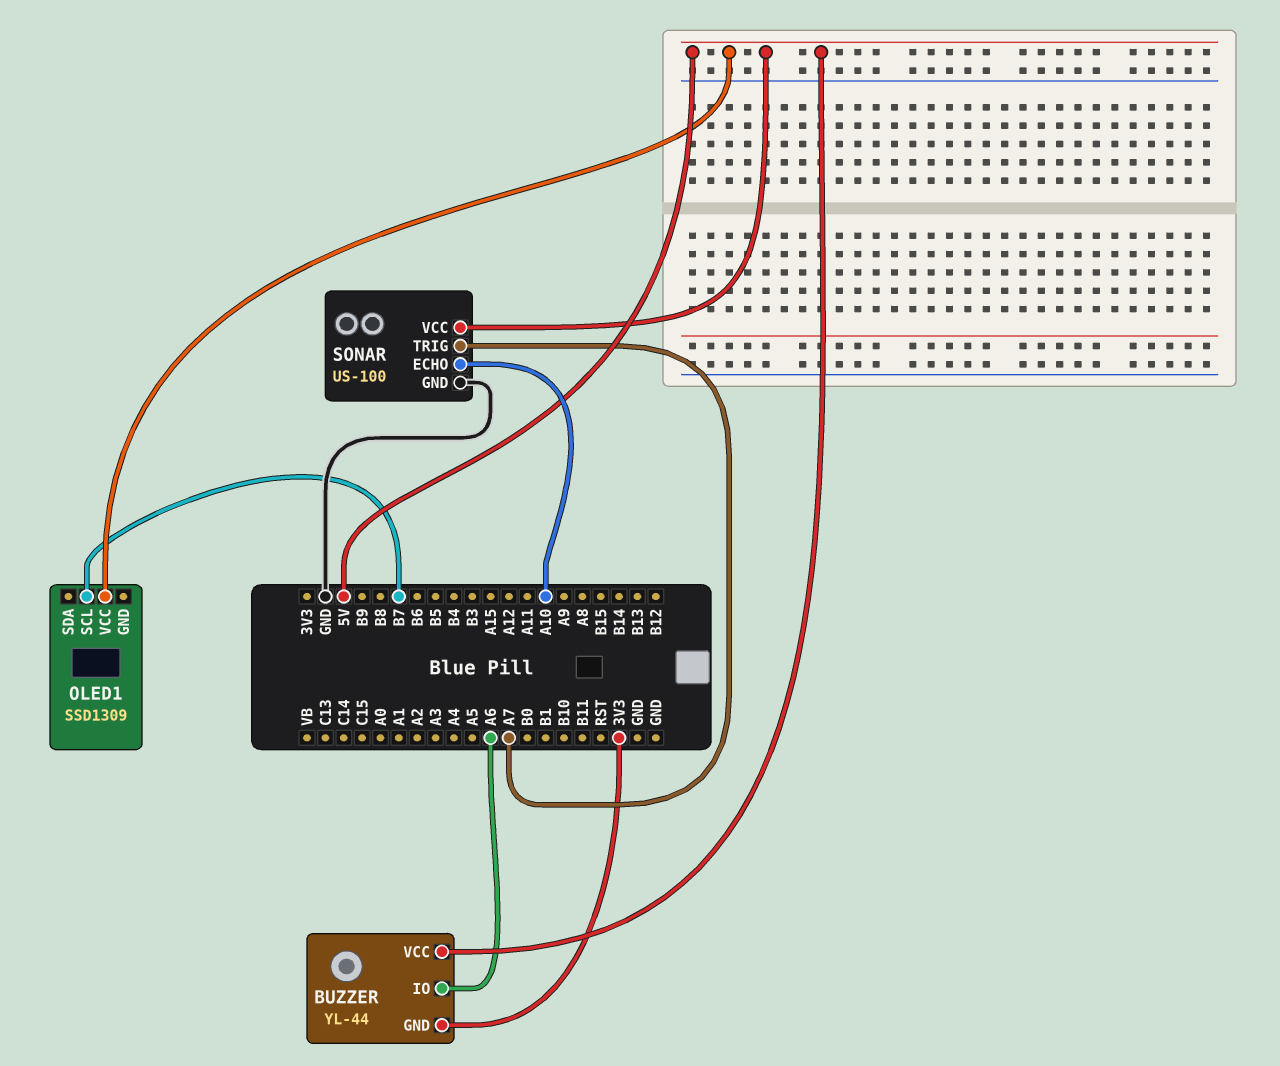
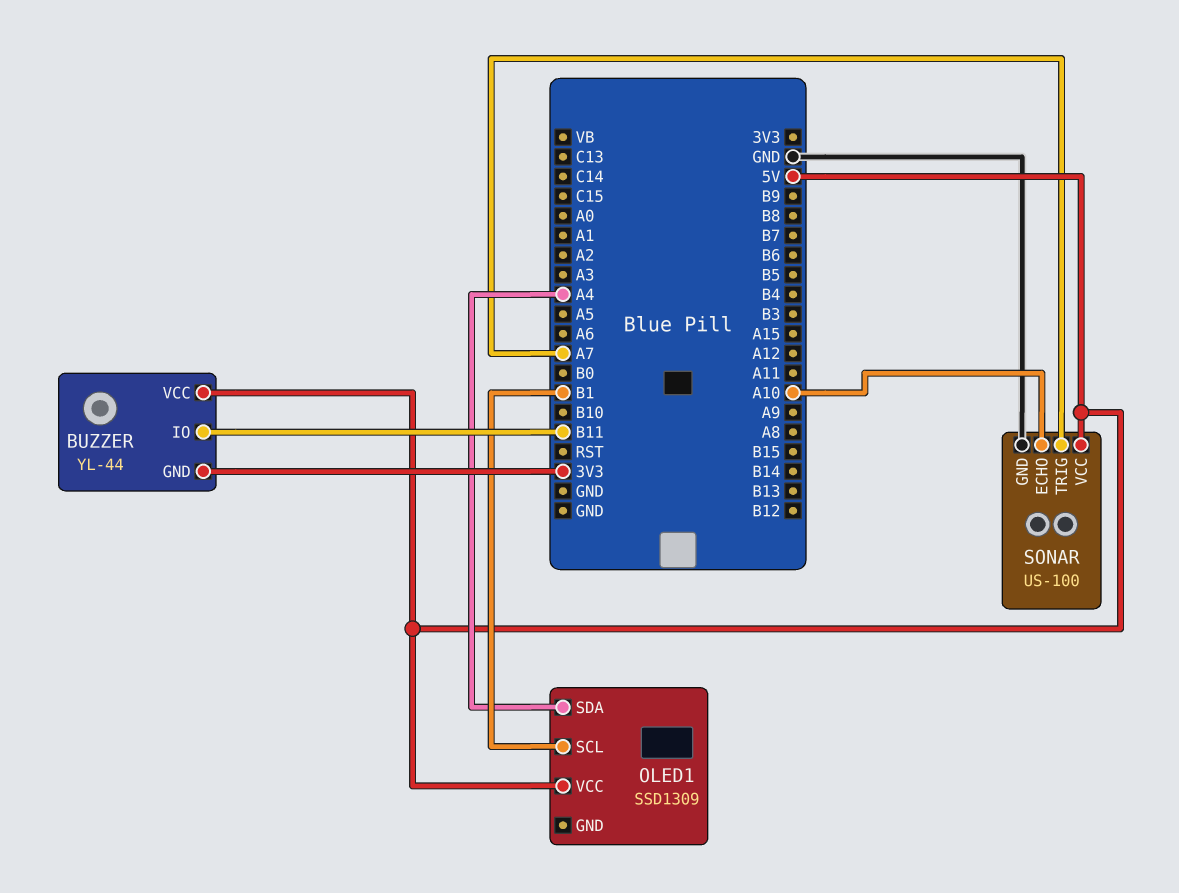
BUZZER pin IO: A6 -> B11
OLED1 pin SCL: B7 -> B1
OLED1 pin SDA: none -> A4

